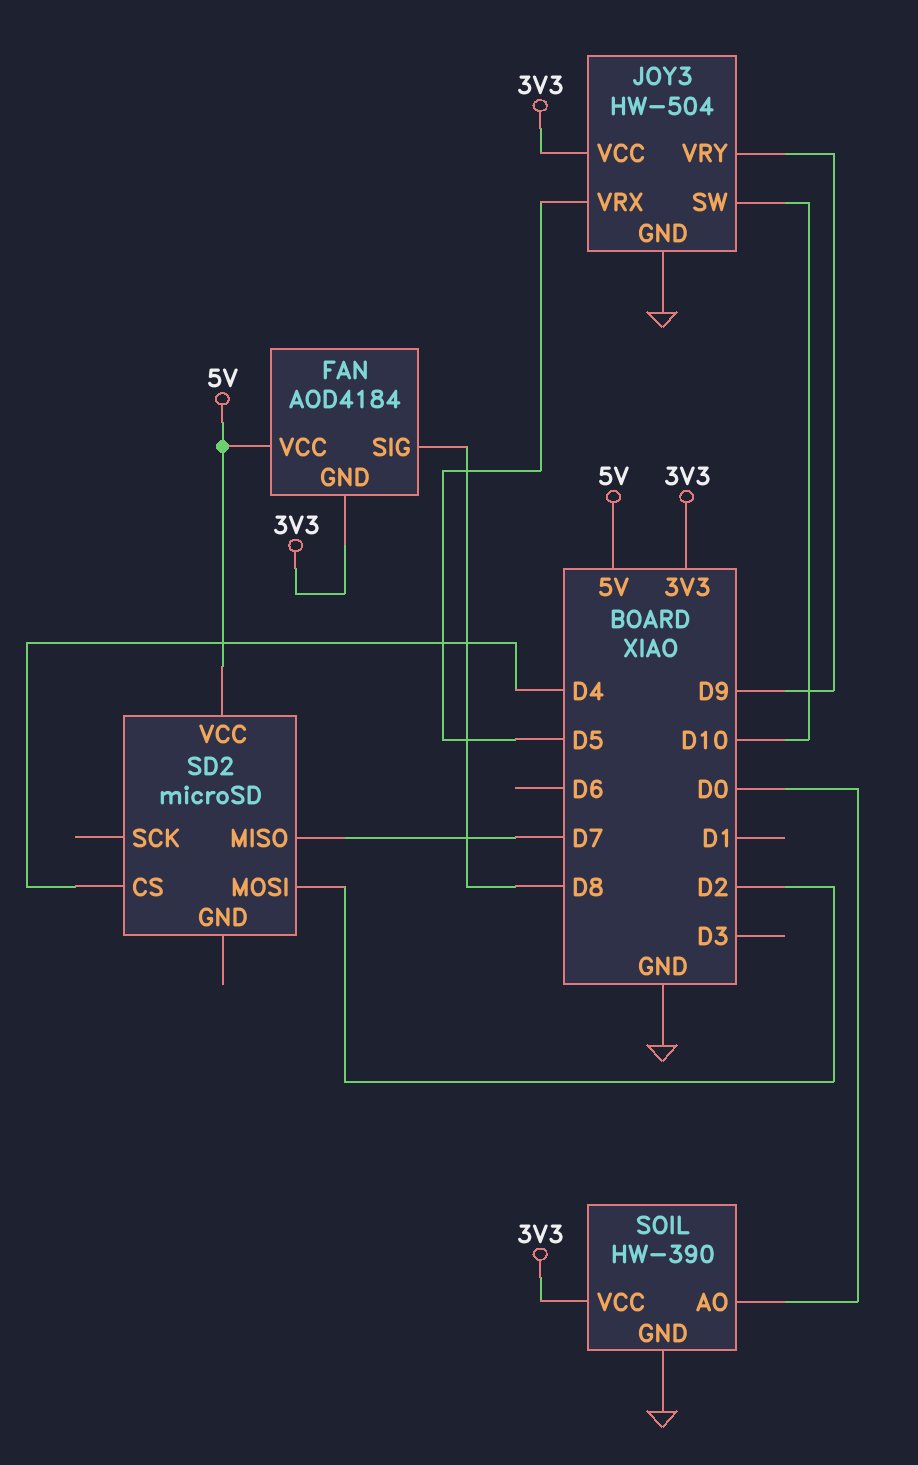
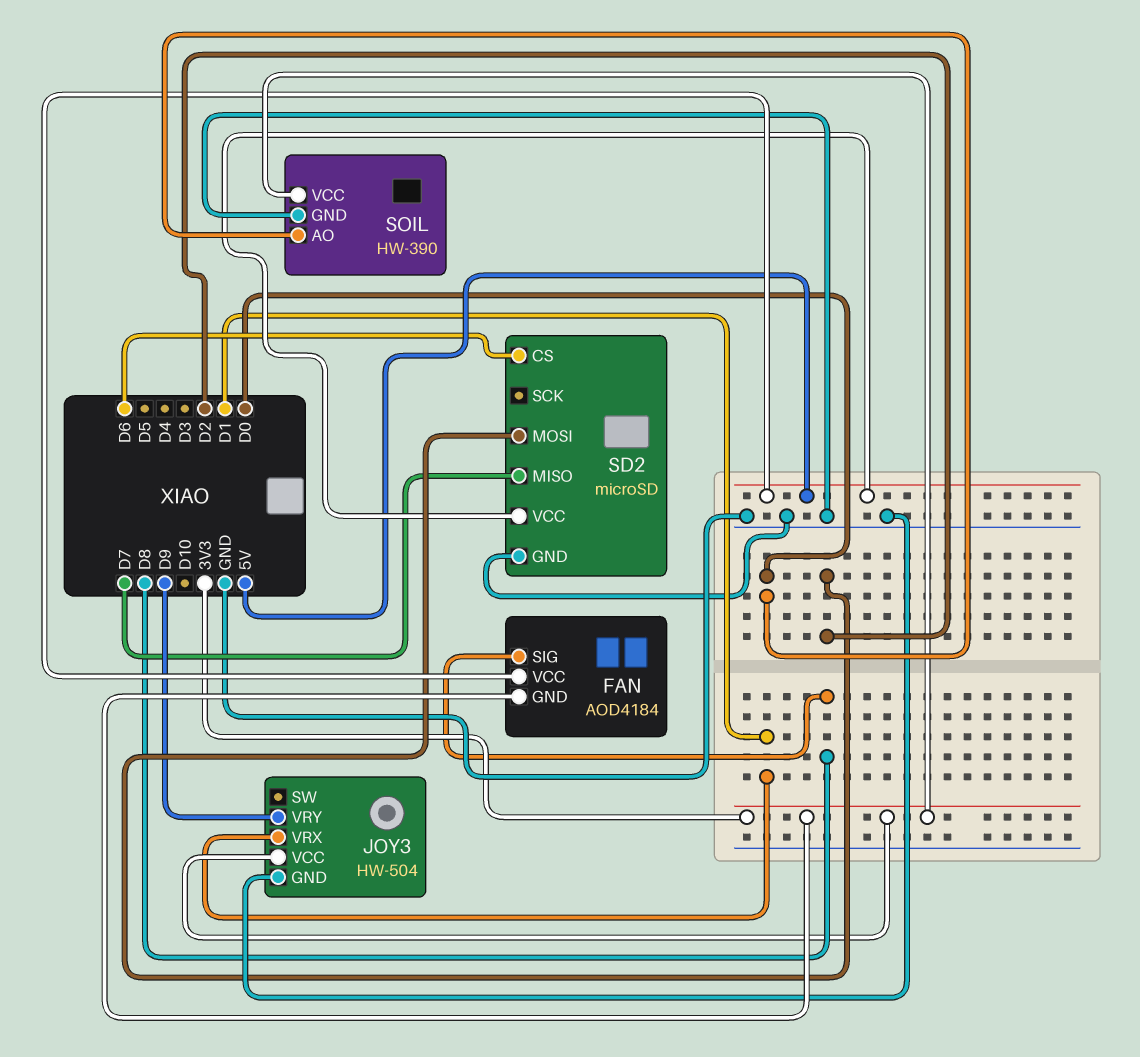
JOY3 pin SW: D10 -> none
JOY3 pin VRX: D5 -> D1
SD2 pin CS: D4 -> D6
SD2 pin GND: none -> GND

